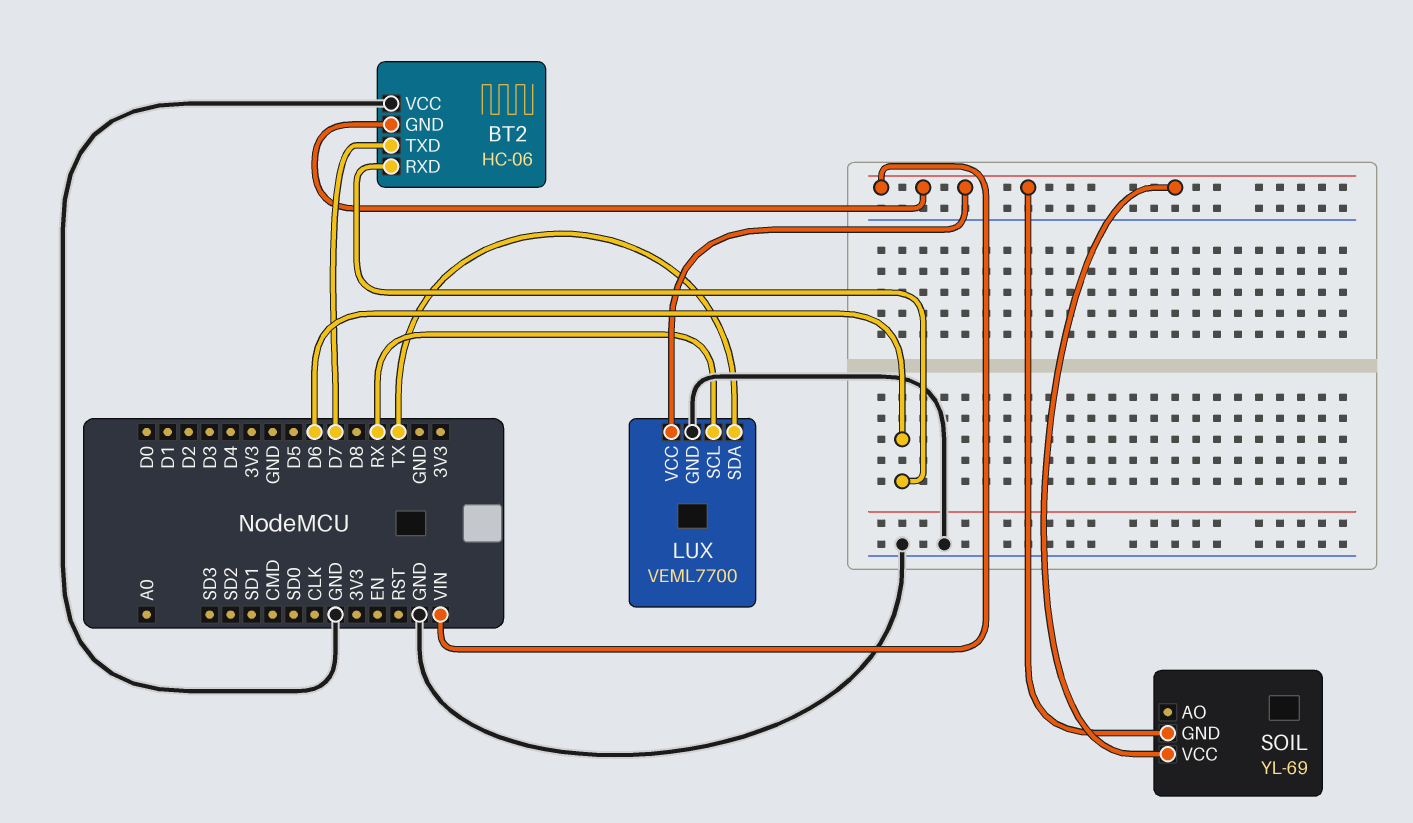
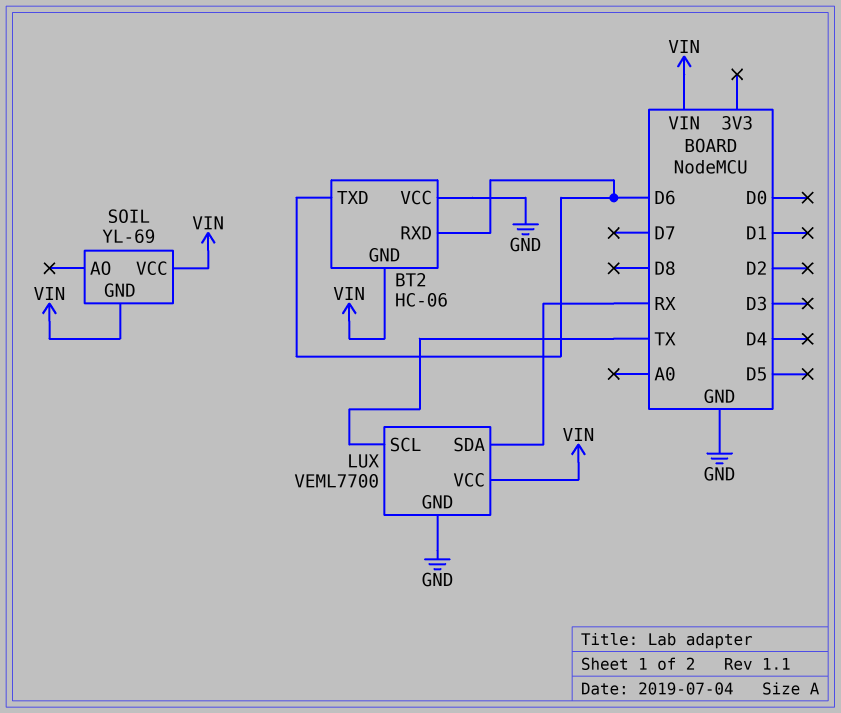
BT2 pin TXD: D7 -> D6
LUX pin SCL: RX -> TX
LUX pin SDA: TX -> RX

